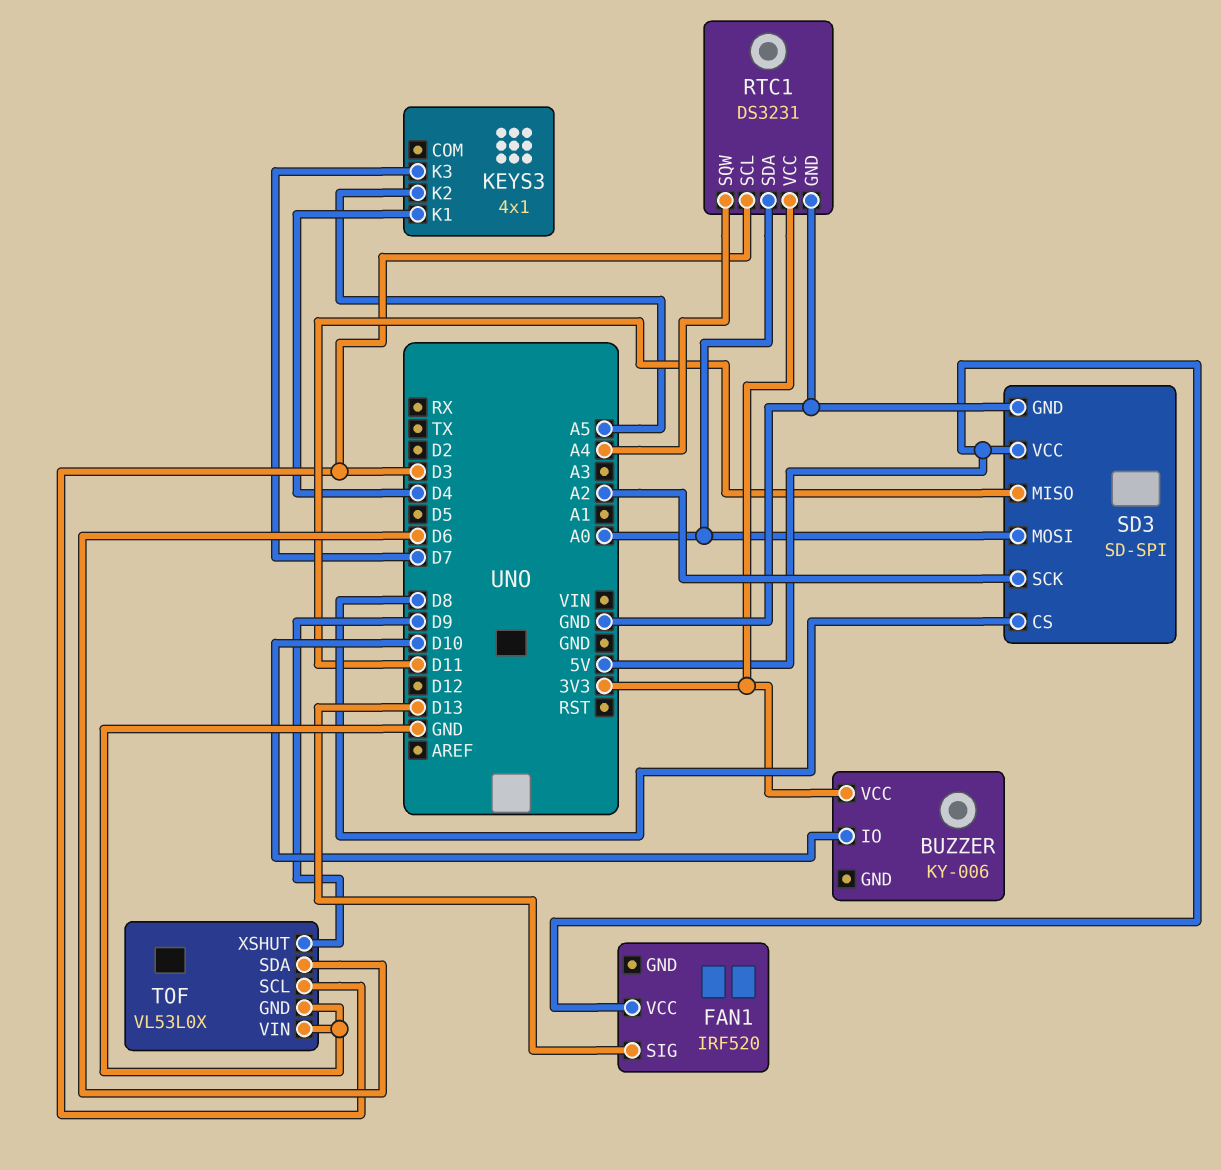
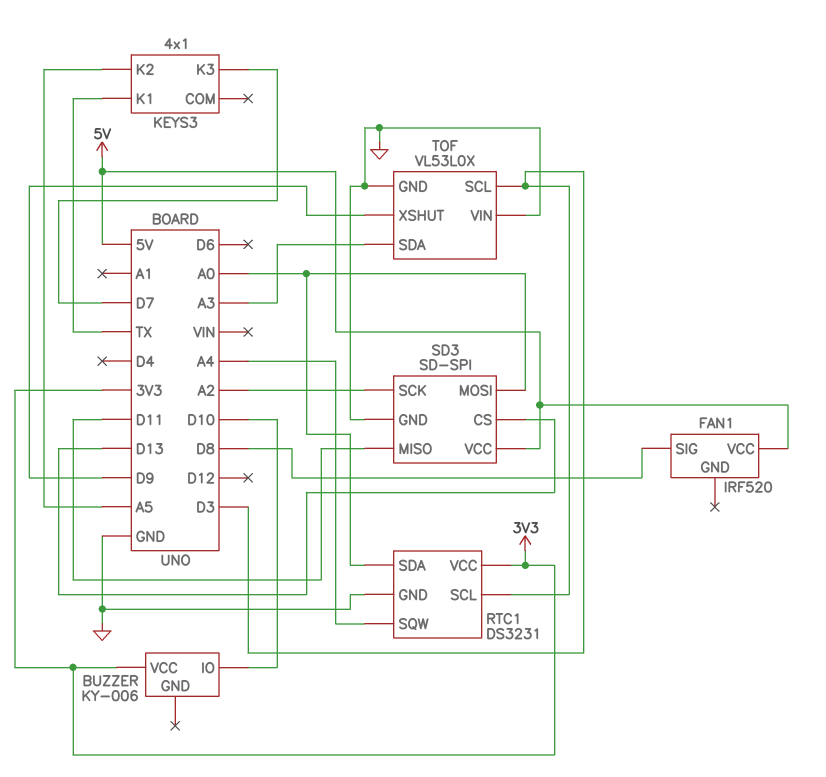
FAN1 pin SIG: D13 -> D8
KEYS3 pin K1: D4 -> TX
SD3 pin CS: D8 -> D13
TOF pin SDA: D6 -> A3

